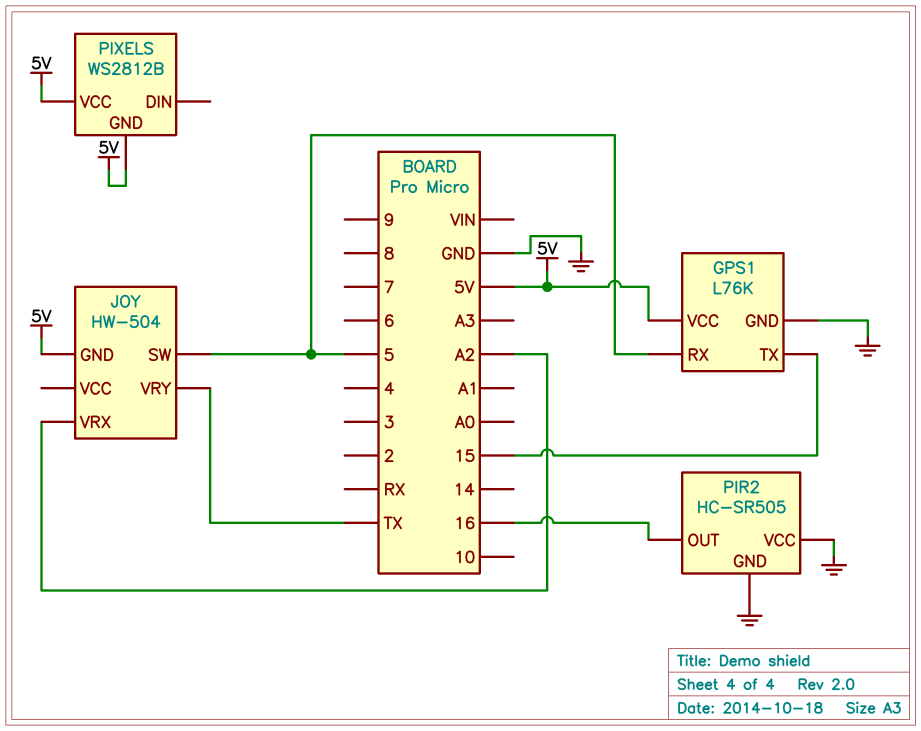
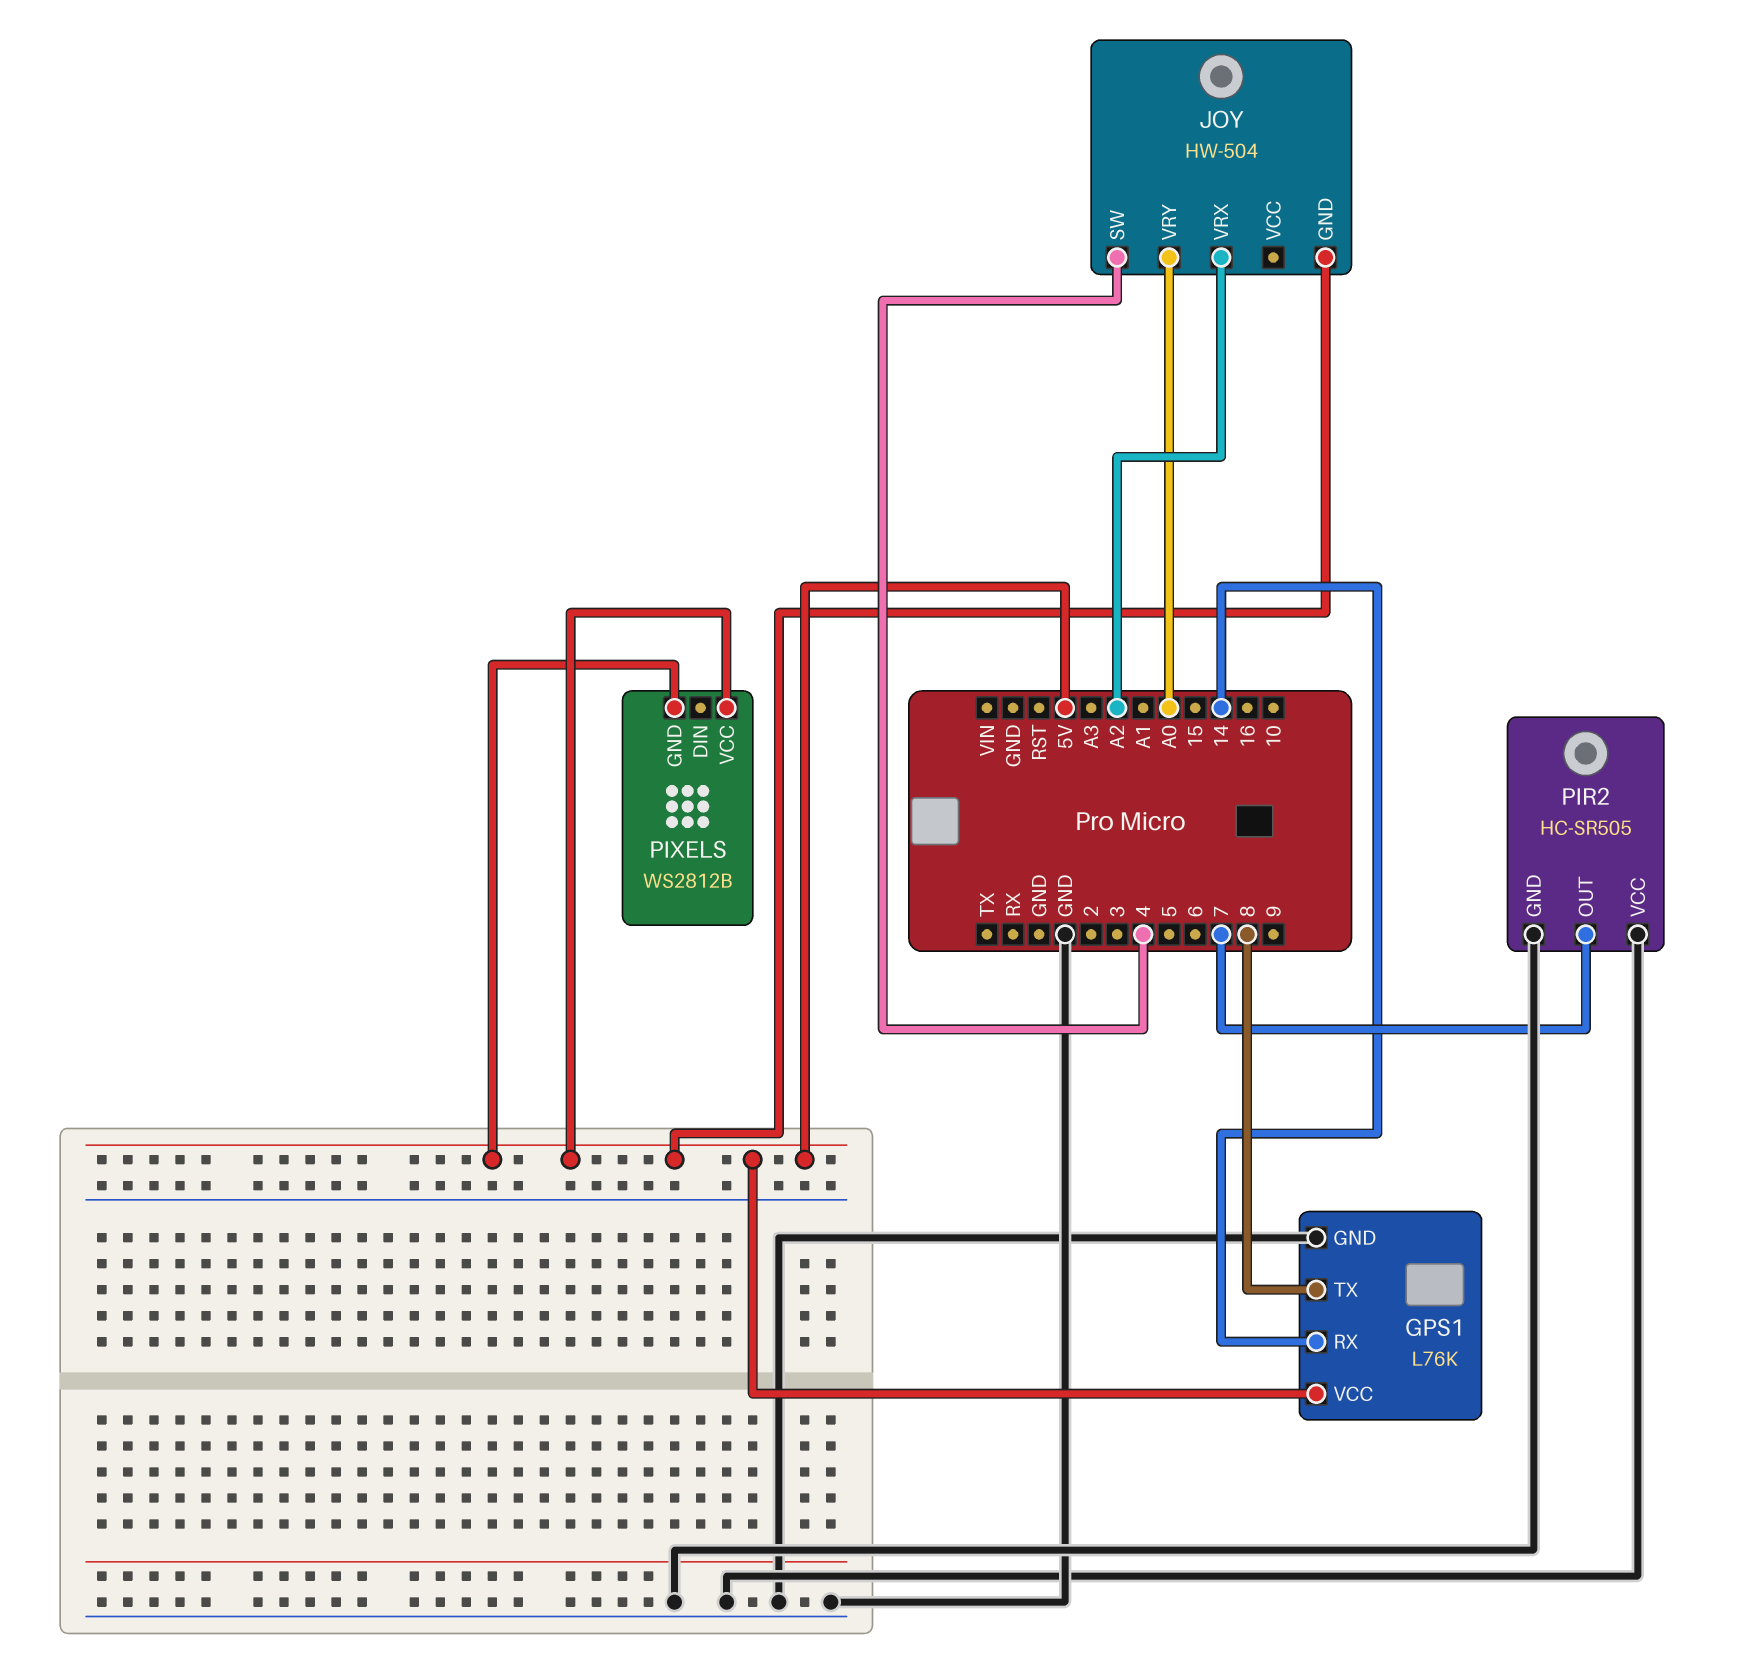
GPS1 pin RX: 5 -> 14
GPS1 pin TX: 15 -> 8
JOY pin SW: 5 -> 4
JOY pin VRY: TX -> A0
PIR2 pin OUT: 16 -> 7

